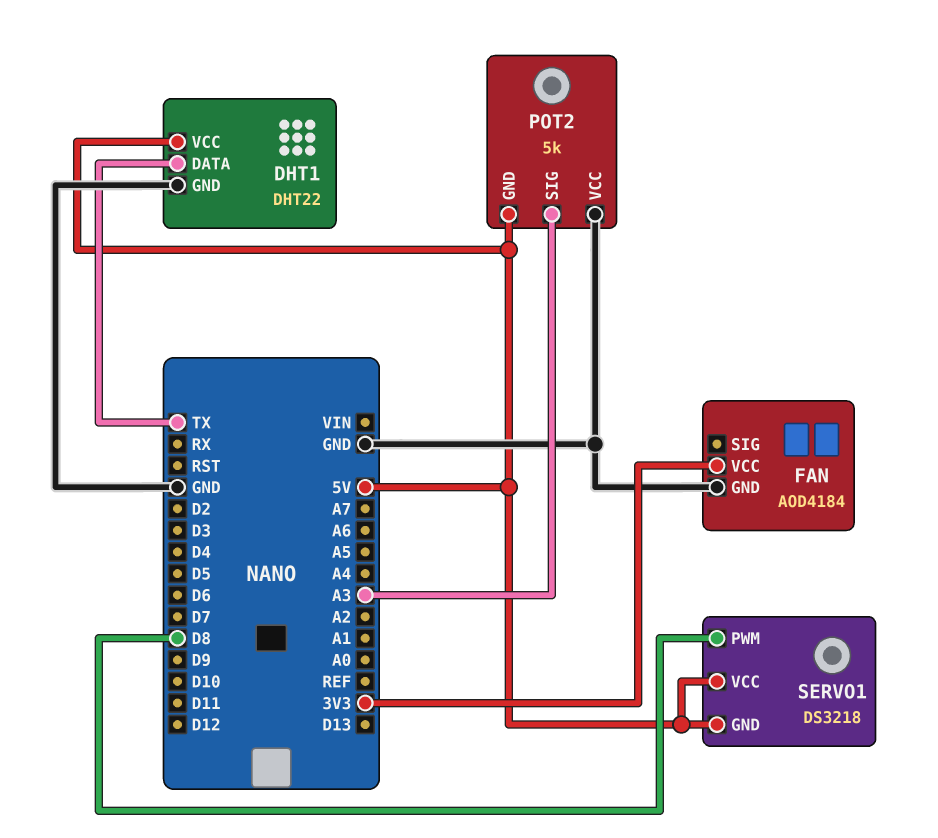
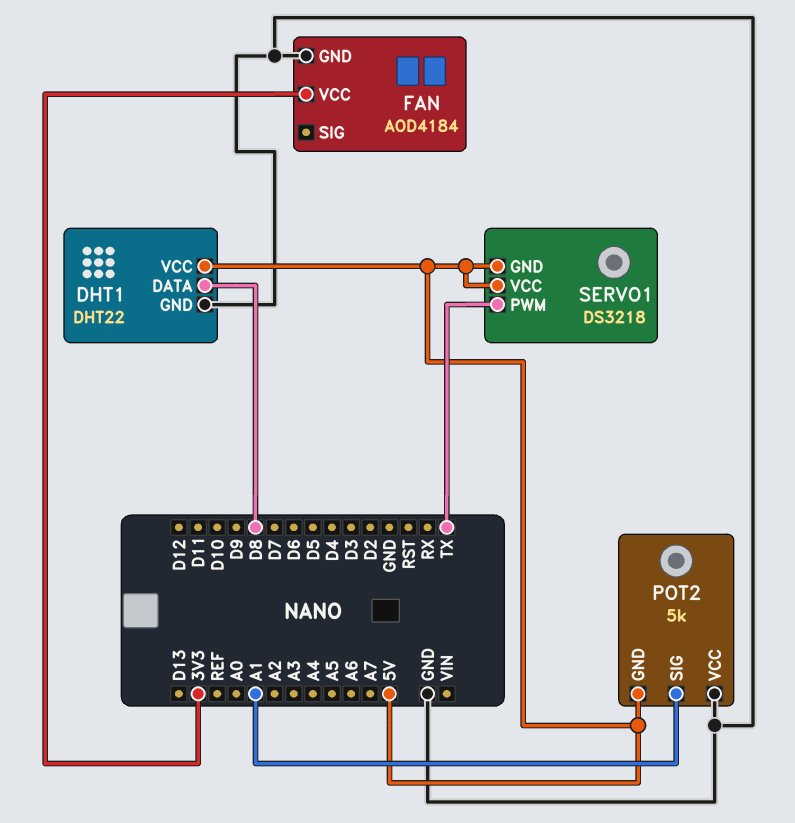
DHT1 pin DATA: TX -> D8
POT2 pin SIG: A3 -> A1
SERVO1 pin PWM: D8 -> TX

